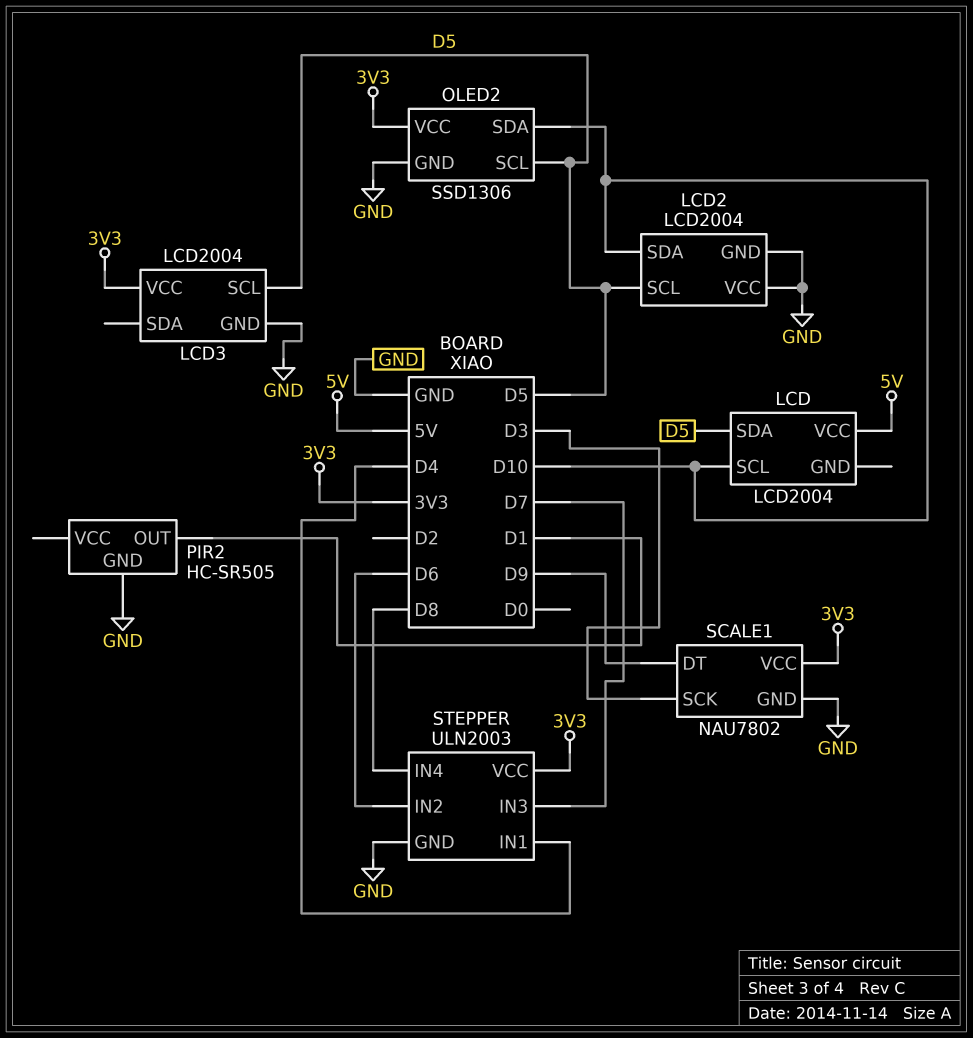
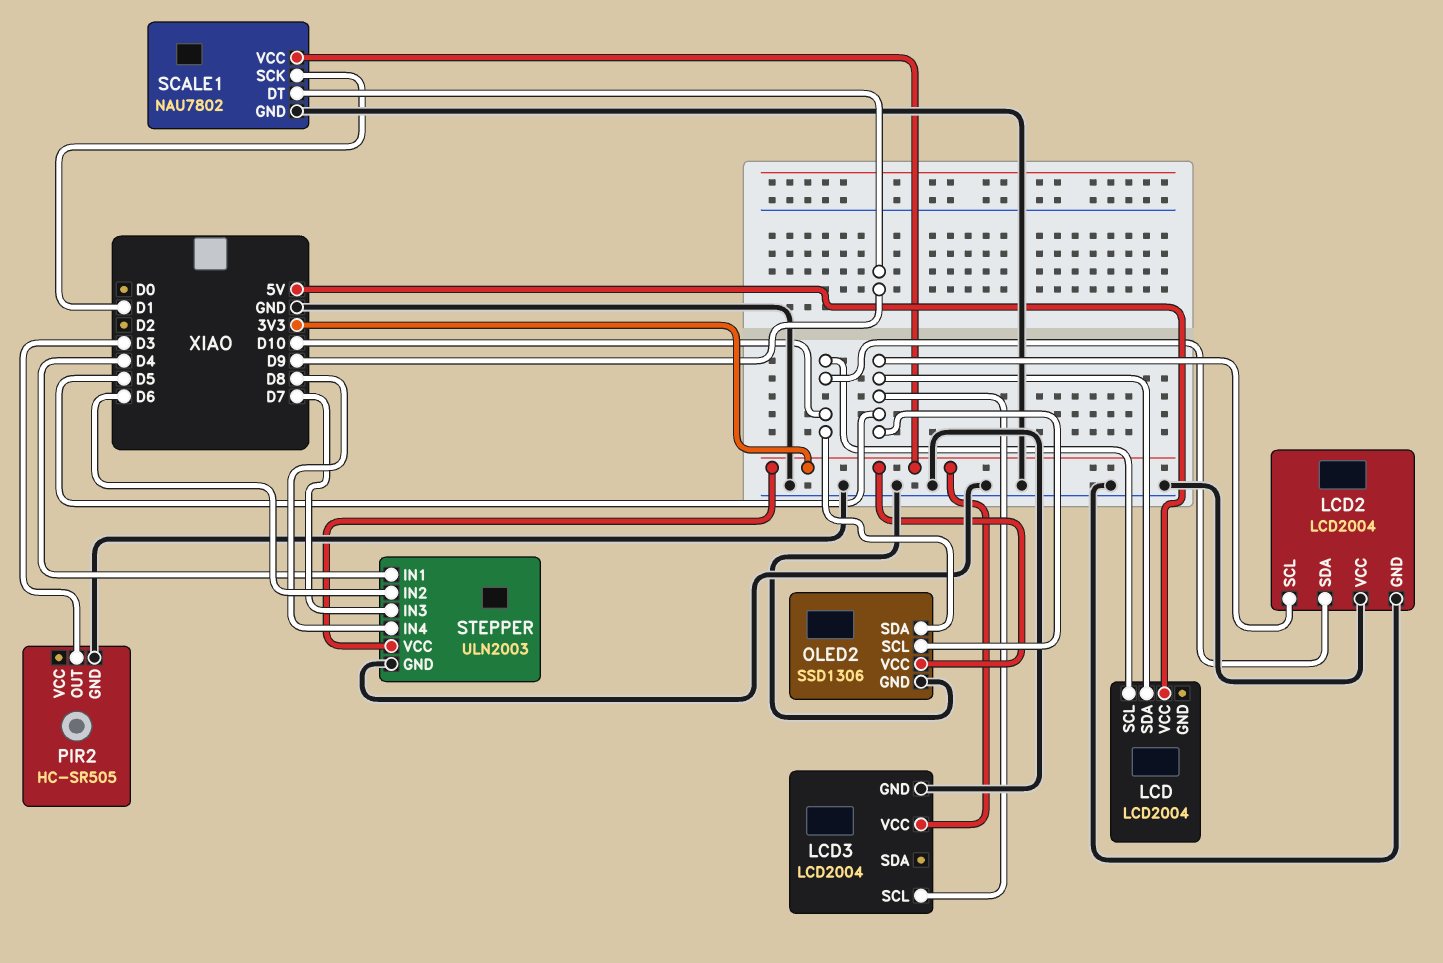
PIR2 pin OUT: D1 -> D3
SCALE1 pin SCK: D3 -> D1

